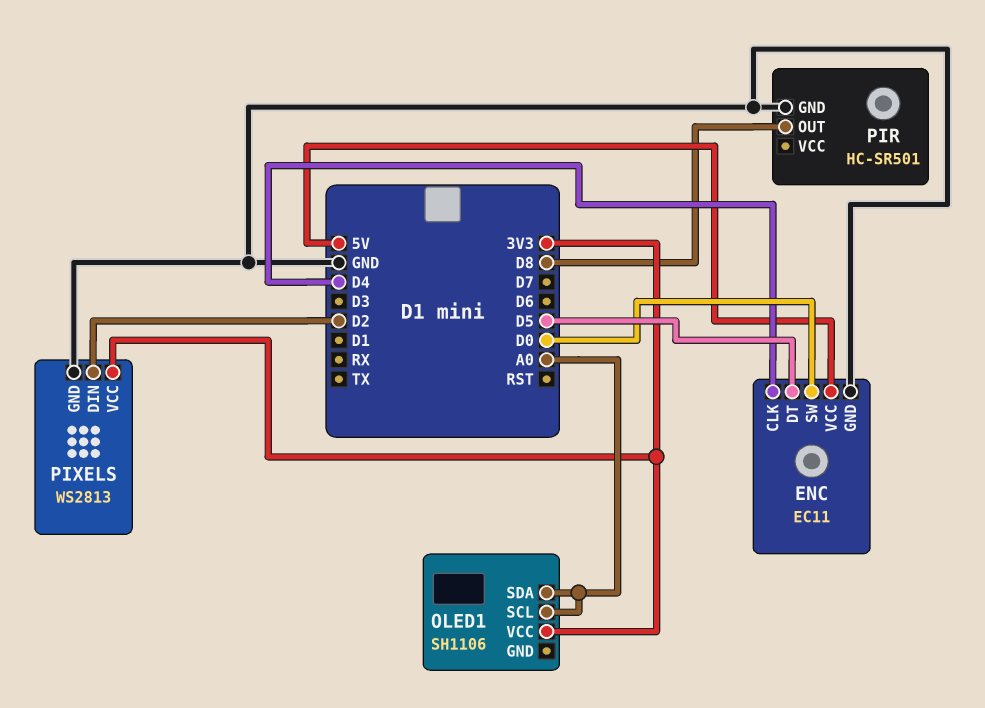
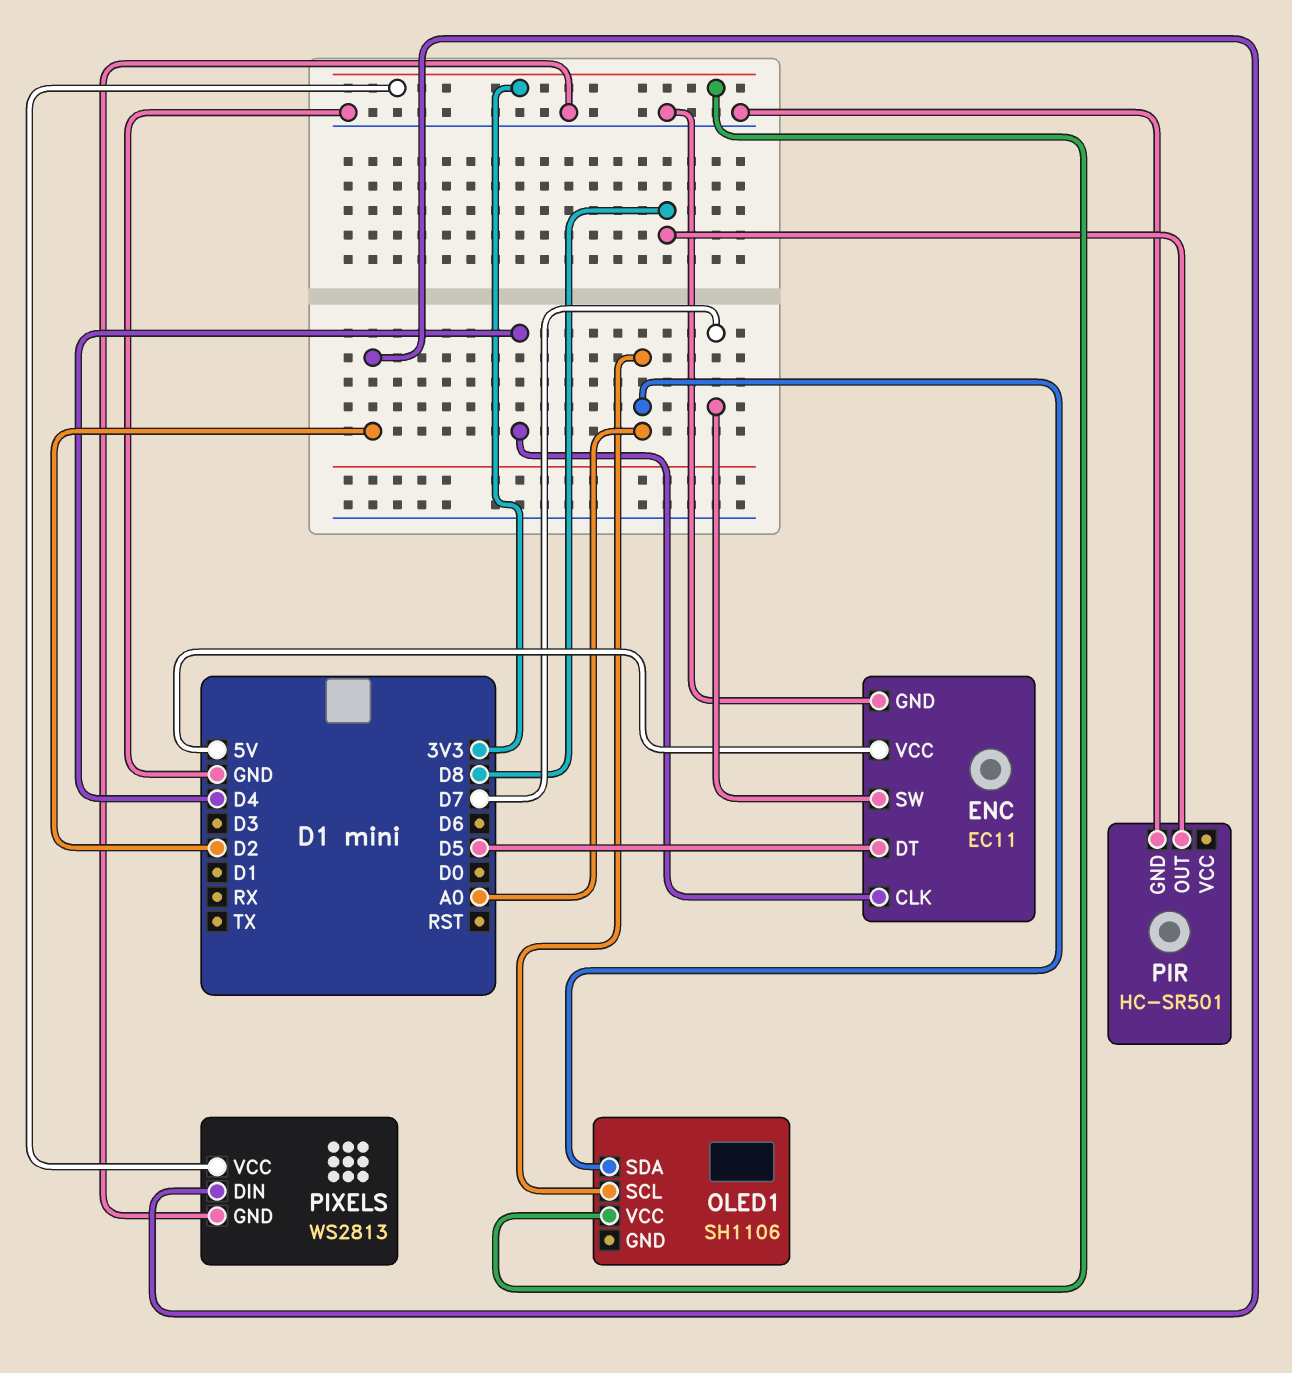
ENC pin SW: D0 -> D7

